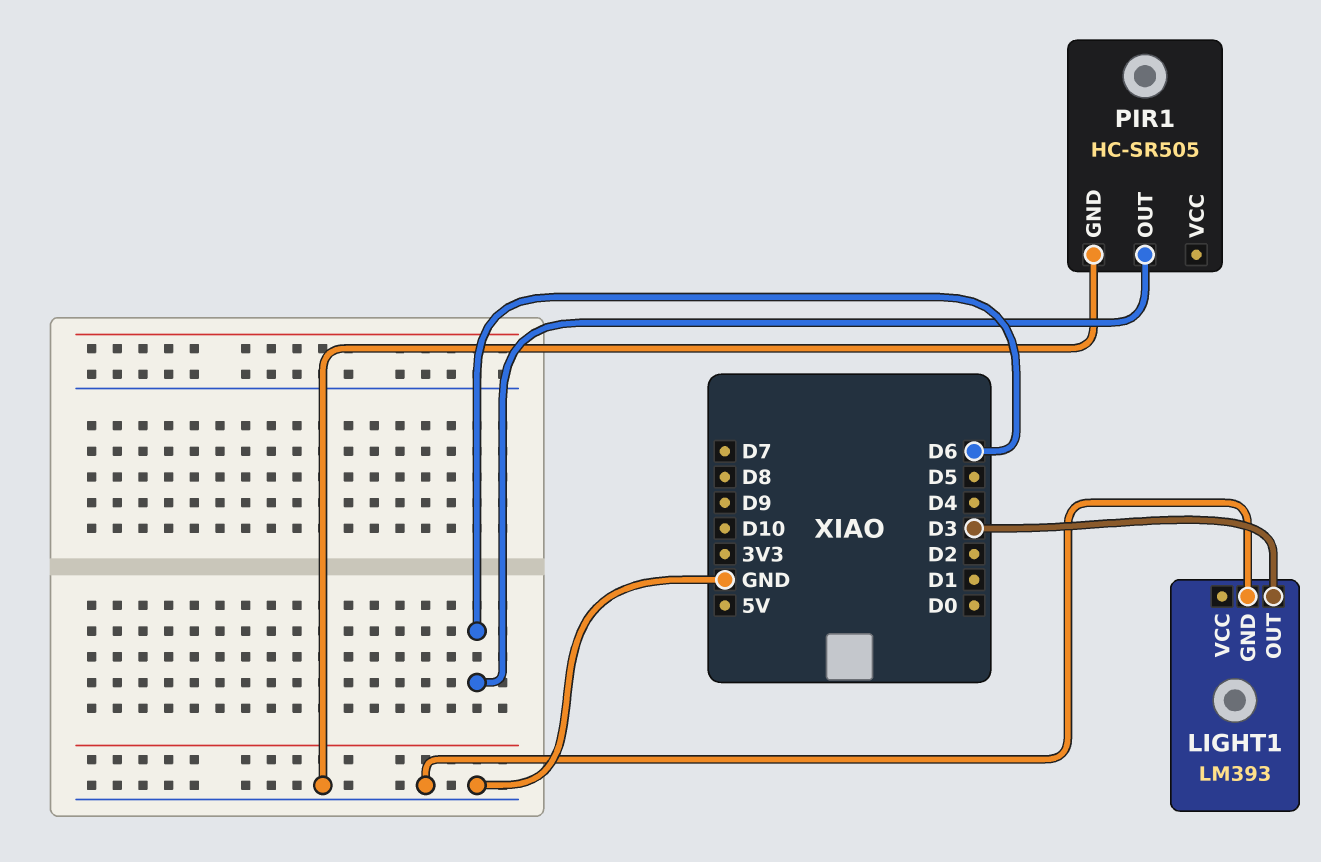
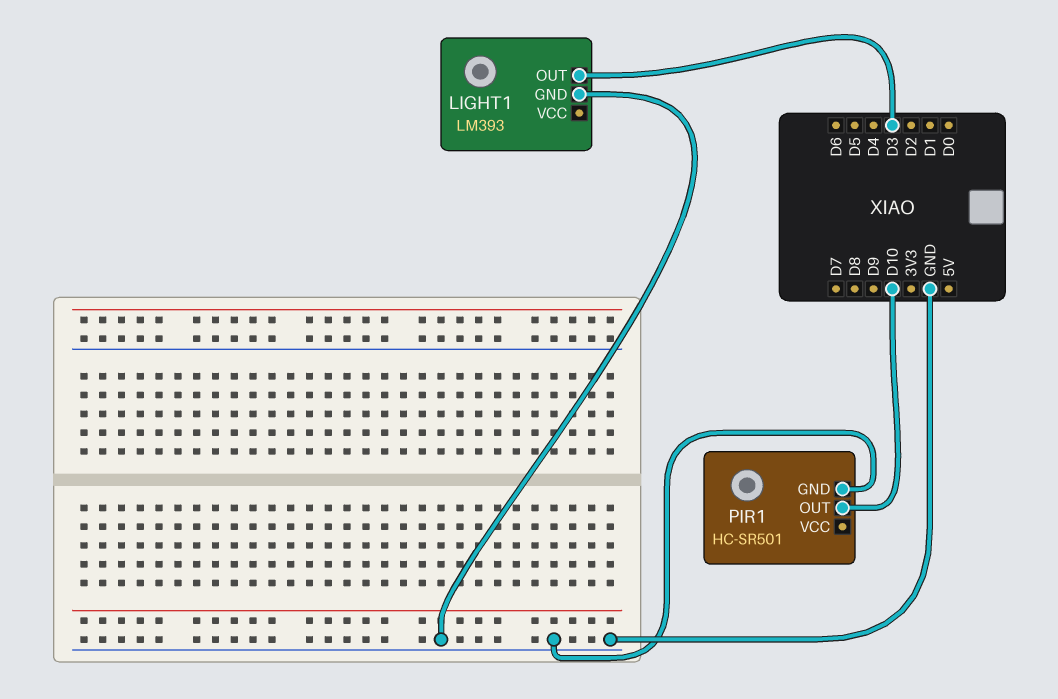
PIR1: HC-SR505 -> HC-SR501
PIR1 pin OUT: D6 -> D10

